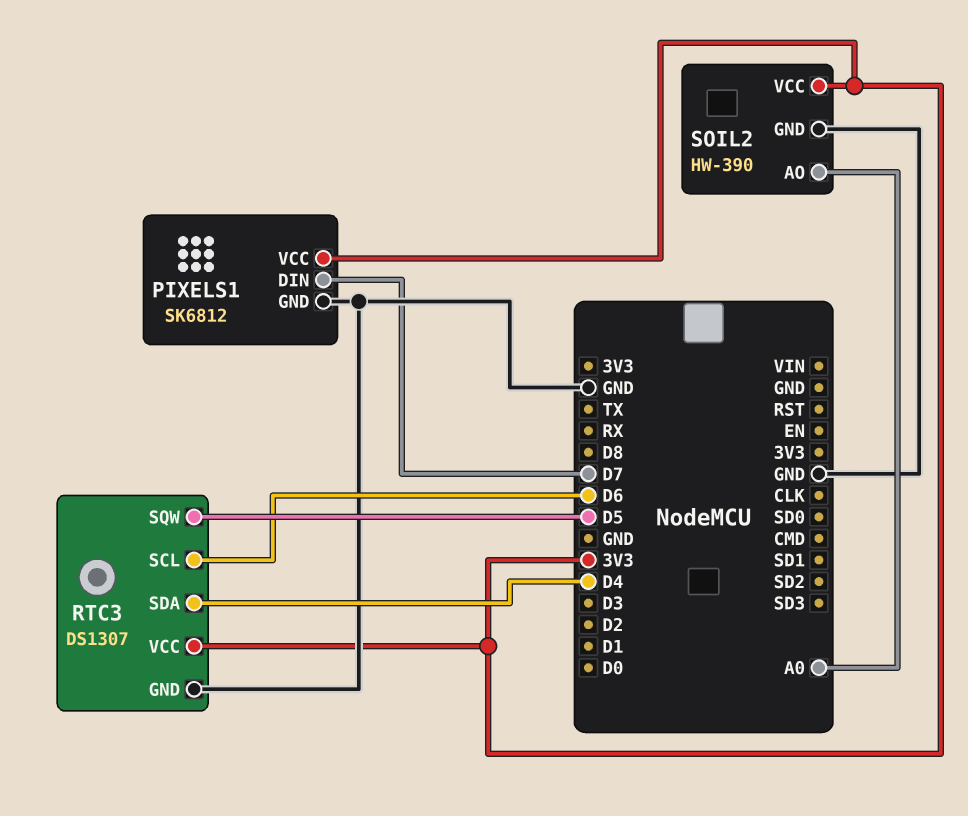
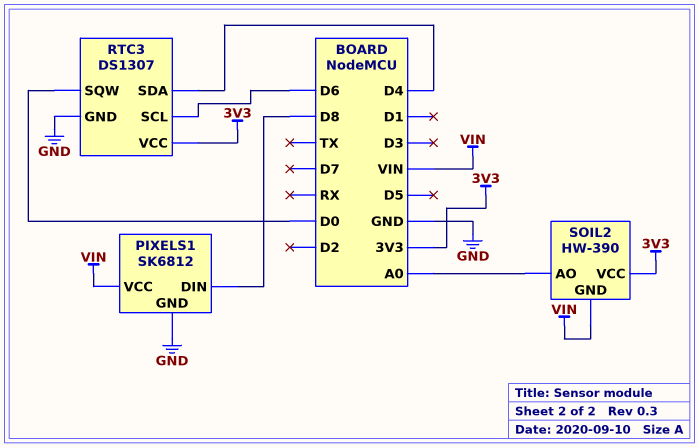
PIXELS1 pin DIN: D7 -> D8
PIXELS1 pin VCC: 3V3 -> VIN
RTC3 pin SQW: D5 -> D0
SOIL2 pin GND: GND -> VIN

